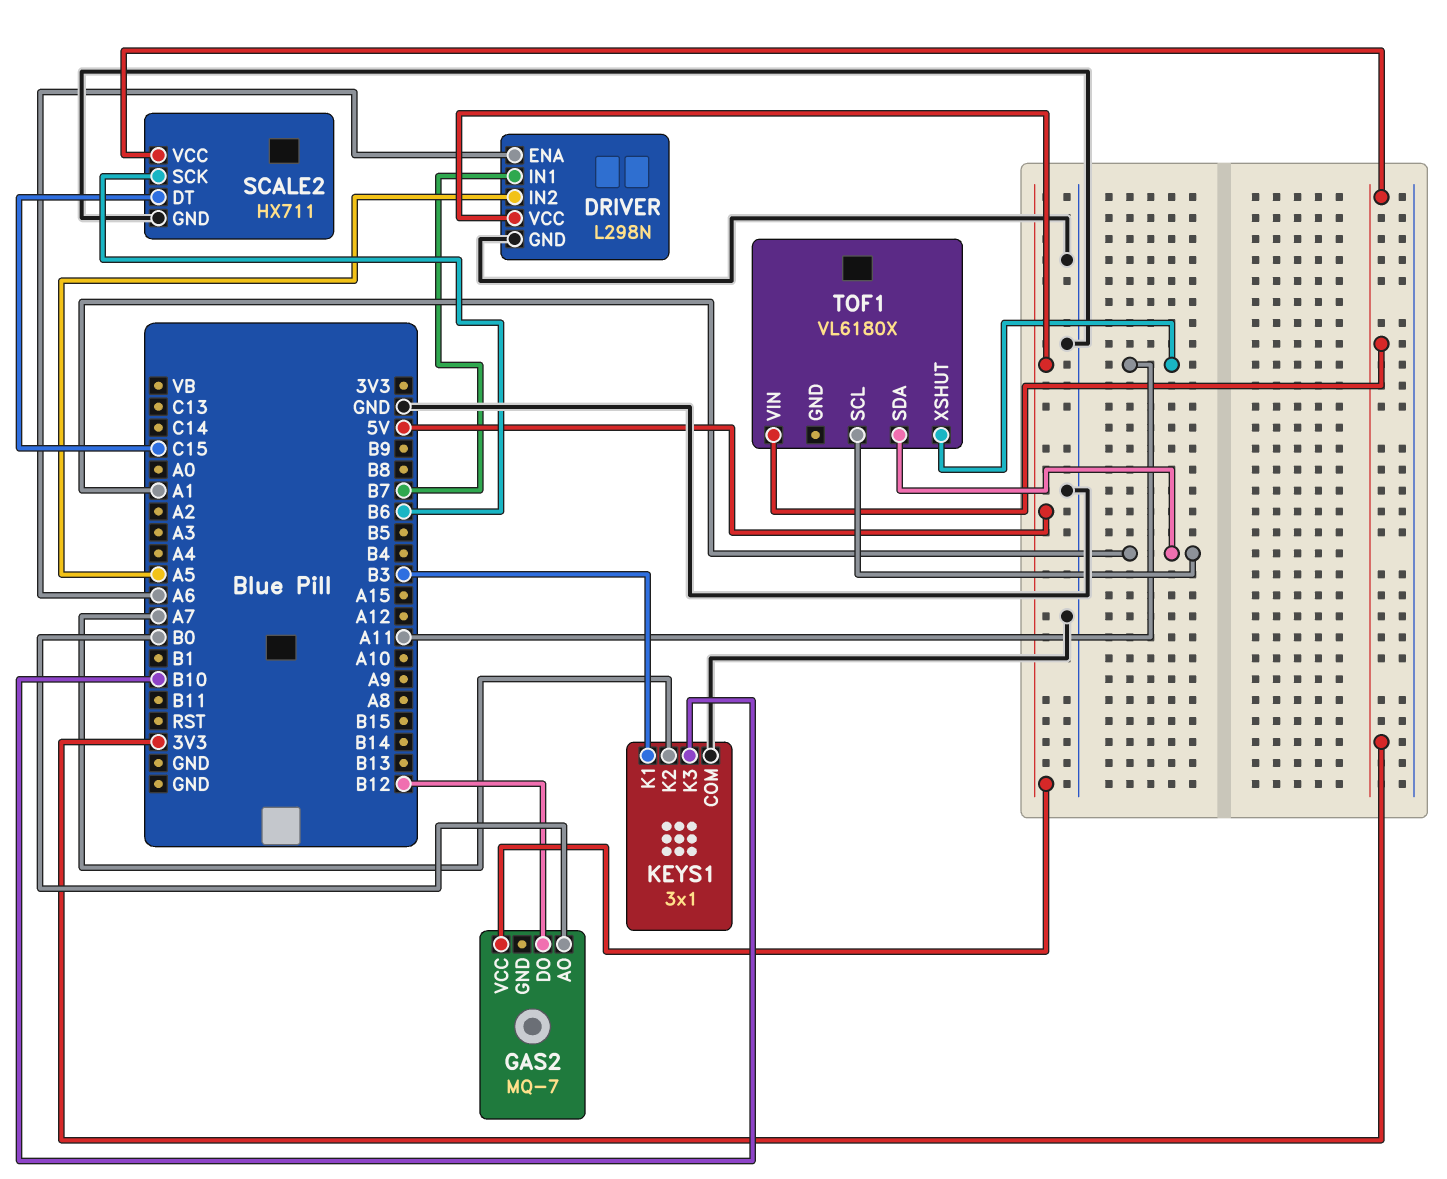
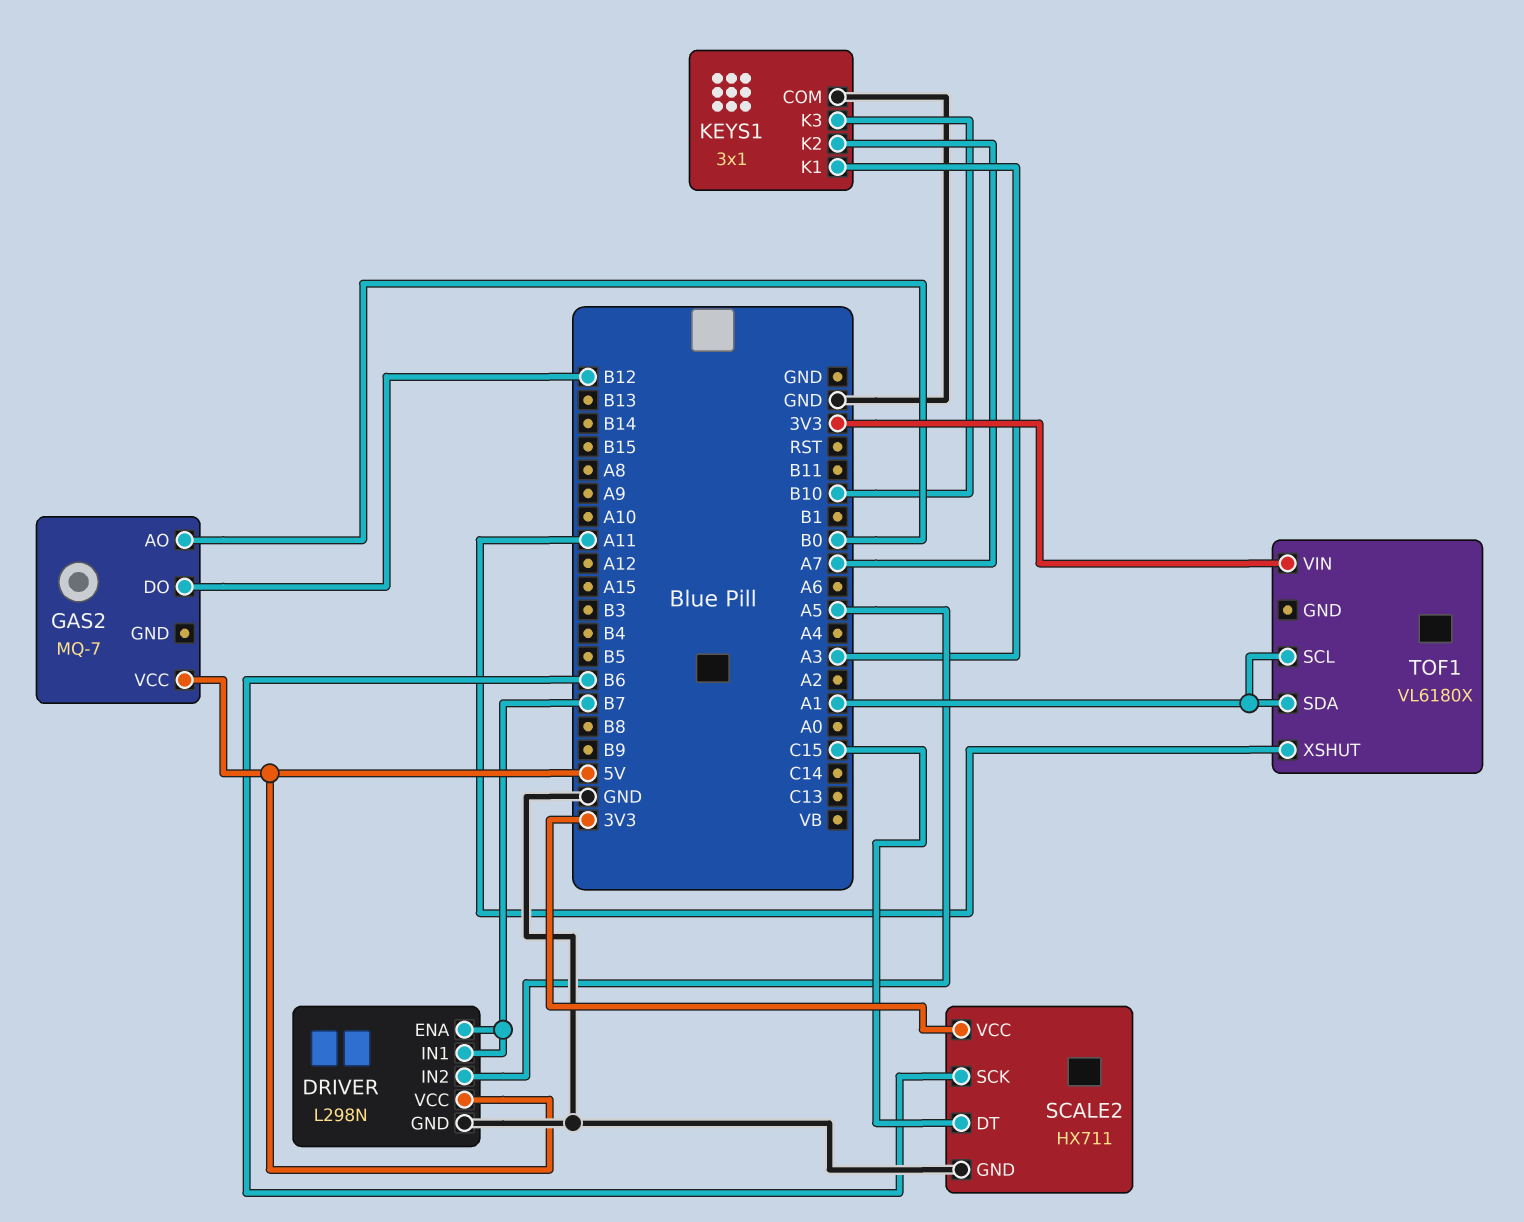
DRIVER pin ENA: A6 -> B7
KEYS1 pin K1: B3 -> A3

